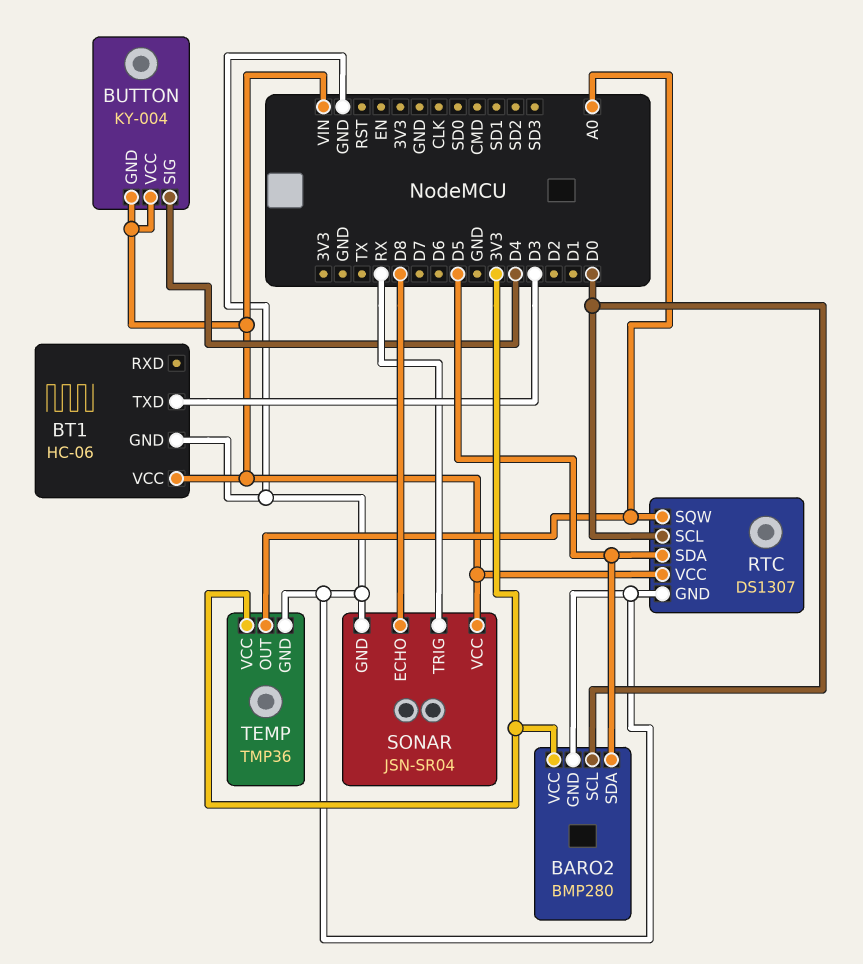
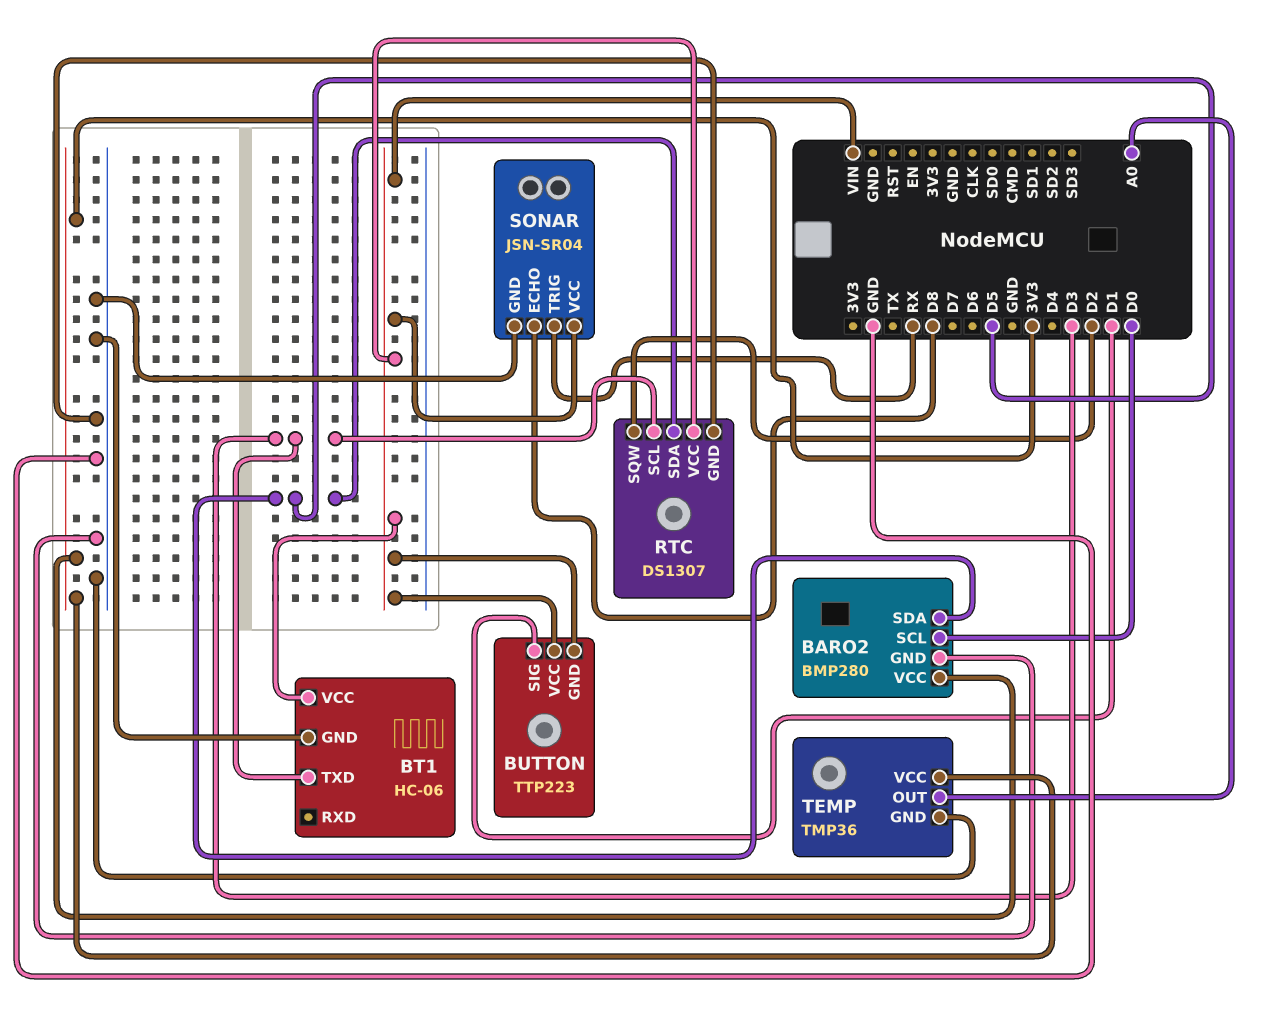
BUTTON: KY-004 -> TTP223
BUTTON pin SIG: D4 -> D1
RTC pin SCL: D0 -> D3
RTC pin SQW: A0 -> D2

